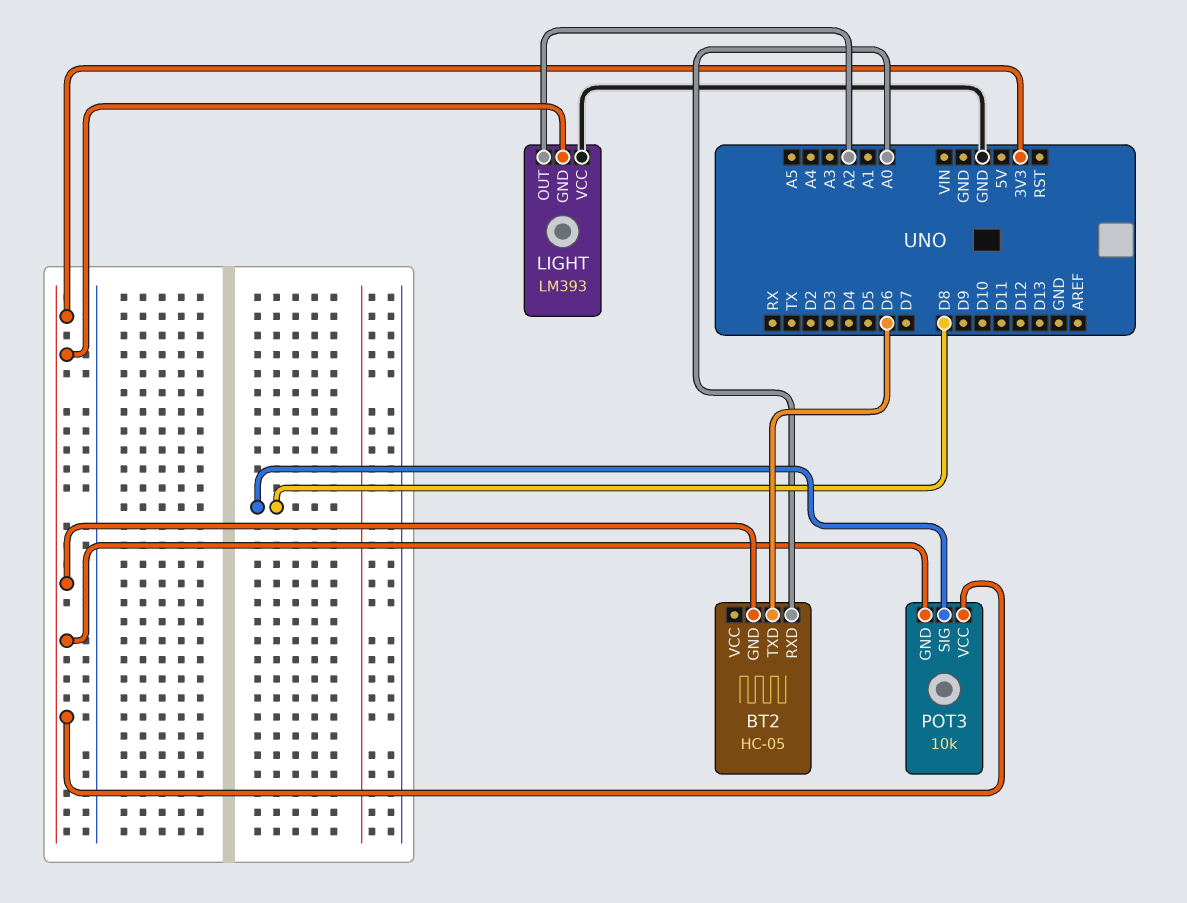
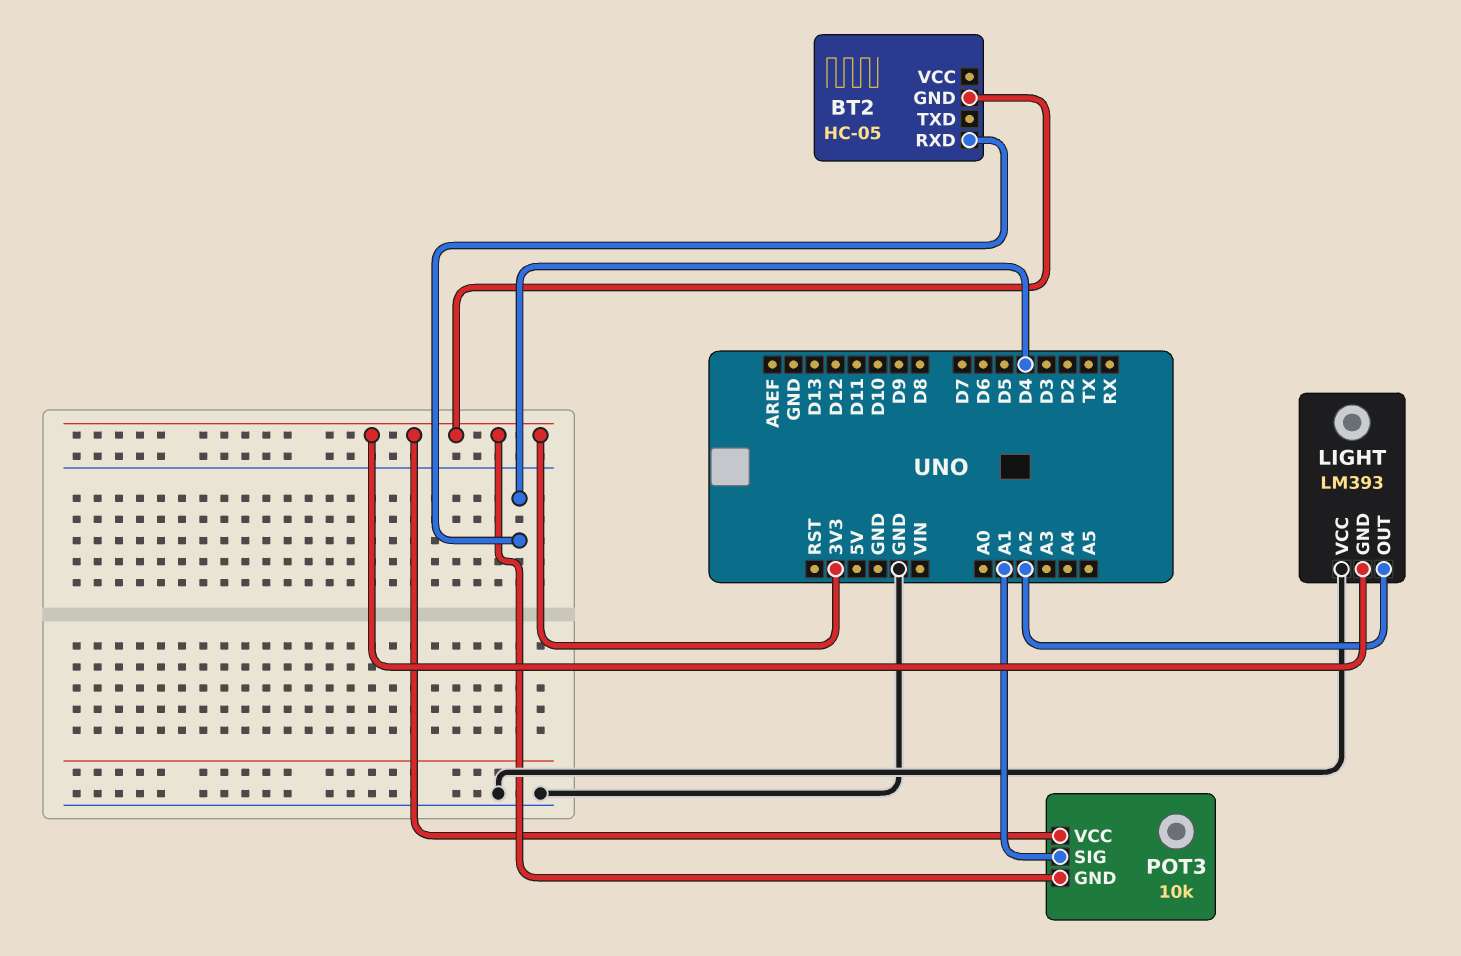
BT2 pin RXD: A0 -> D4
BT2 pin TXD: D6 -> none
POT3 pin SIG: D8 -> A1

